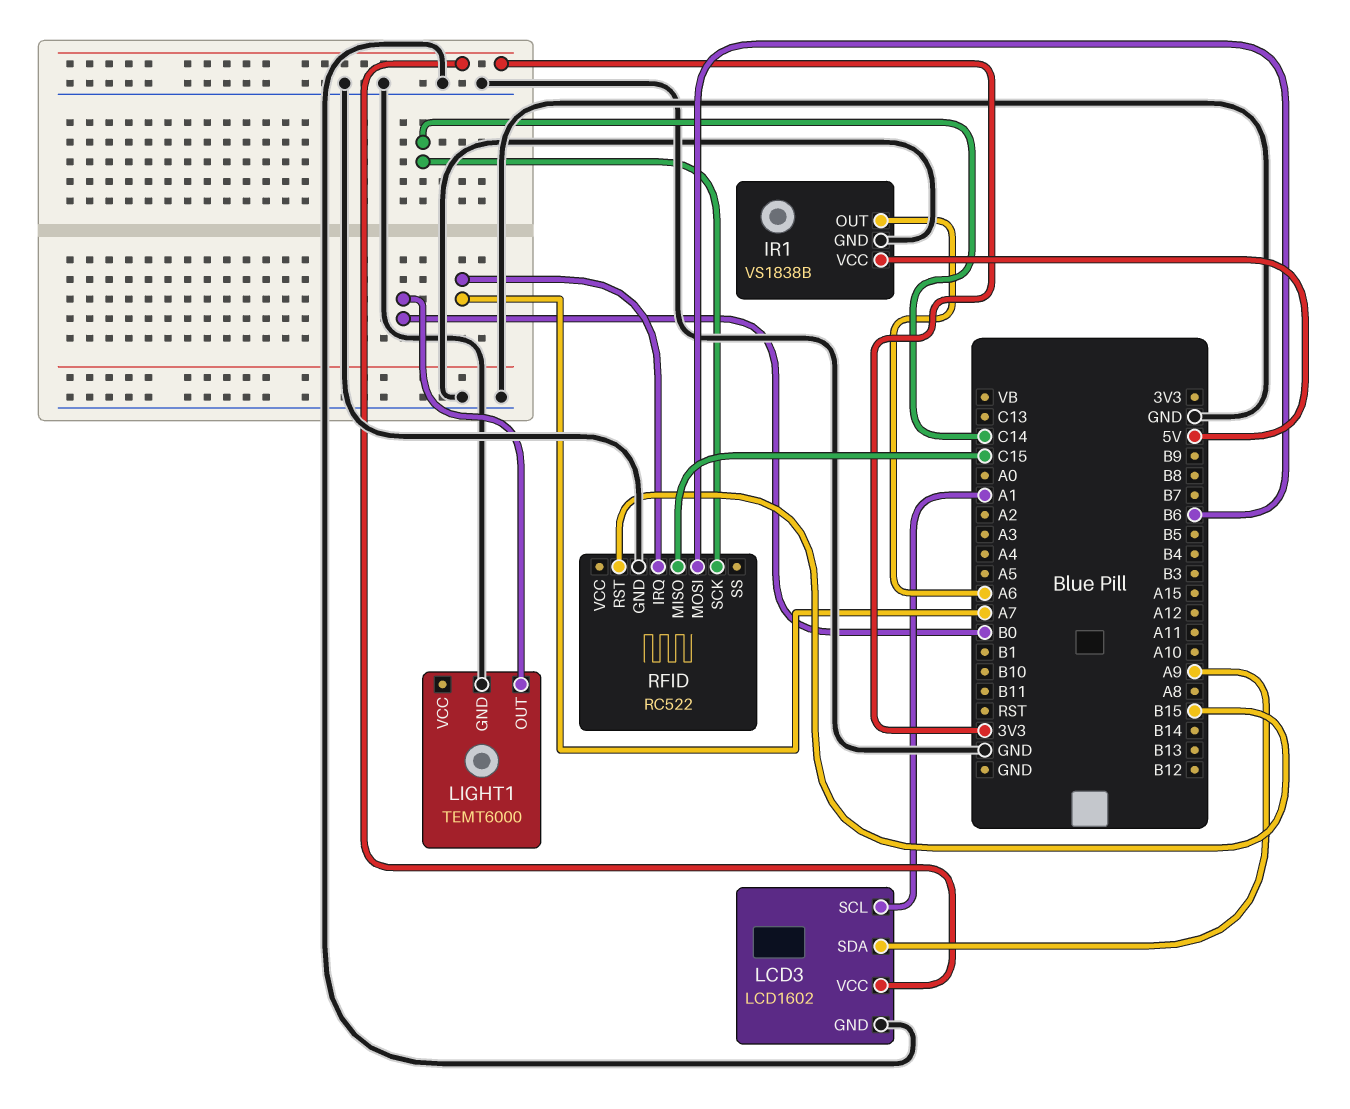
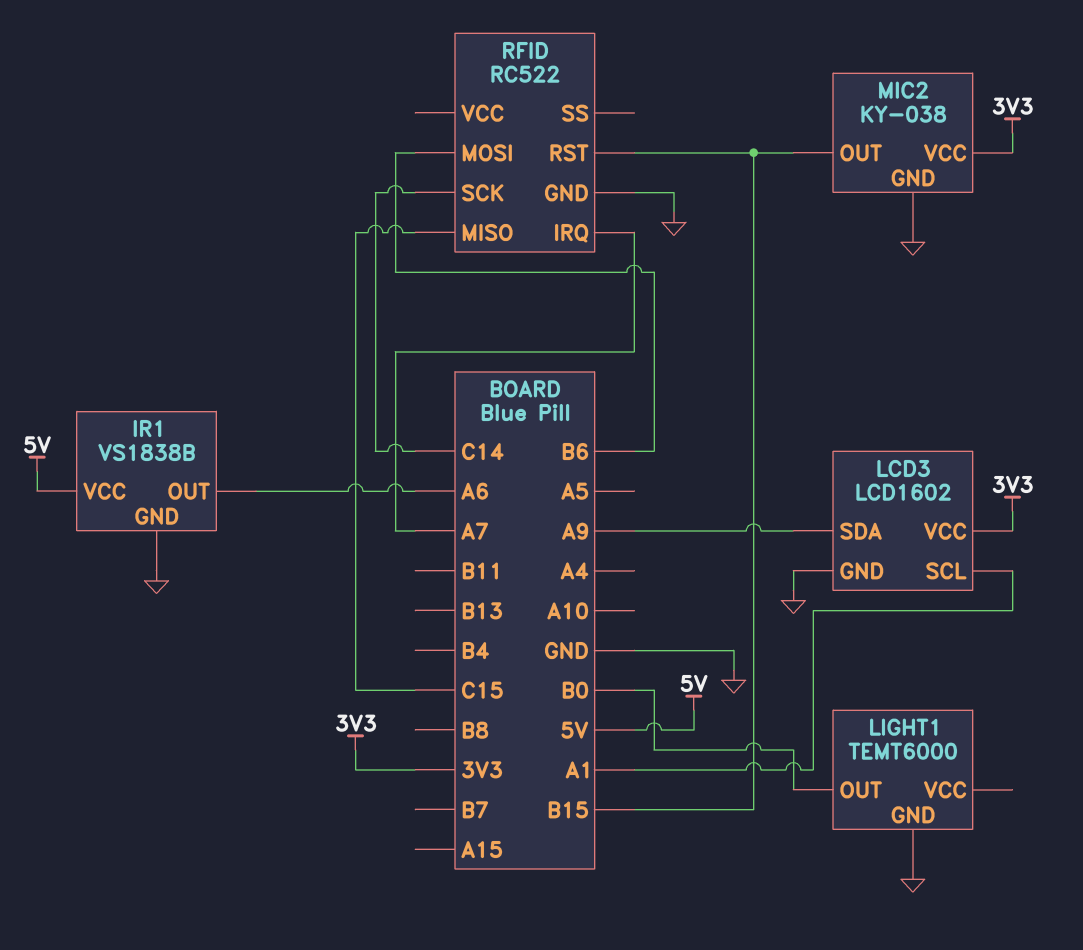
MIC2: none -> KY-038
MIC2 pin GND: none -> GND
MIC2 pin OUT: none -> B15
MIC2 pin VCC: none -> 3V3

